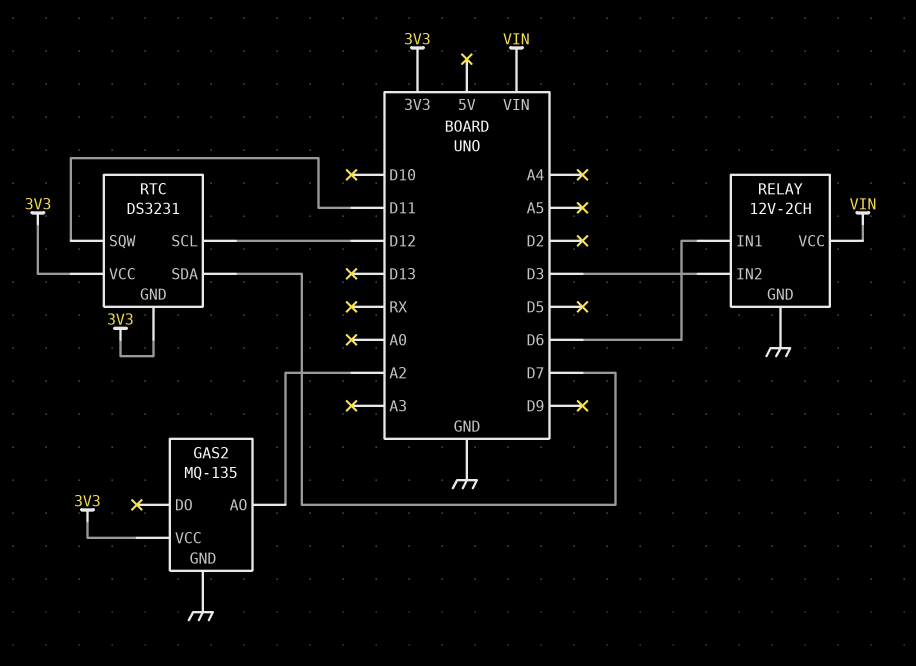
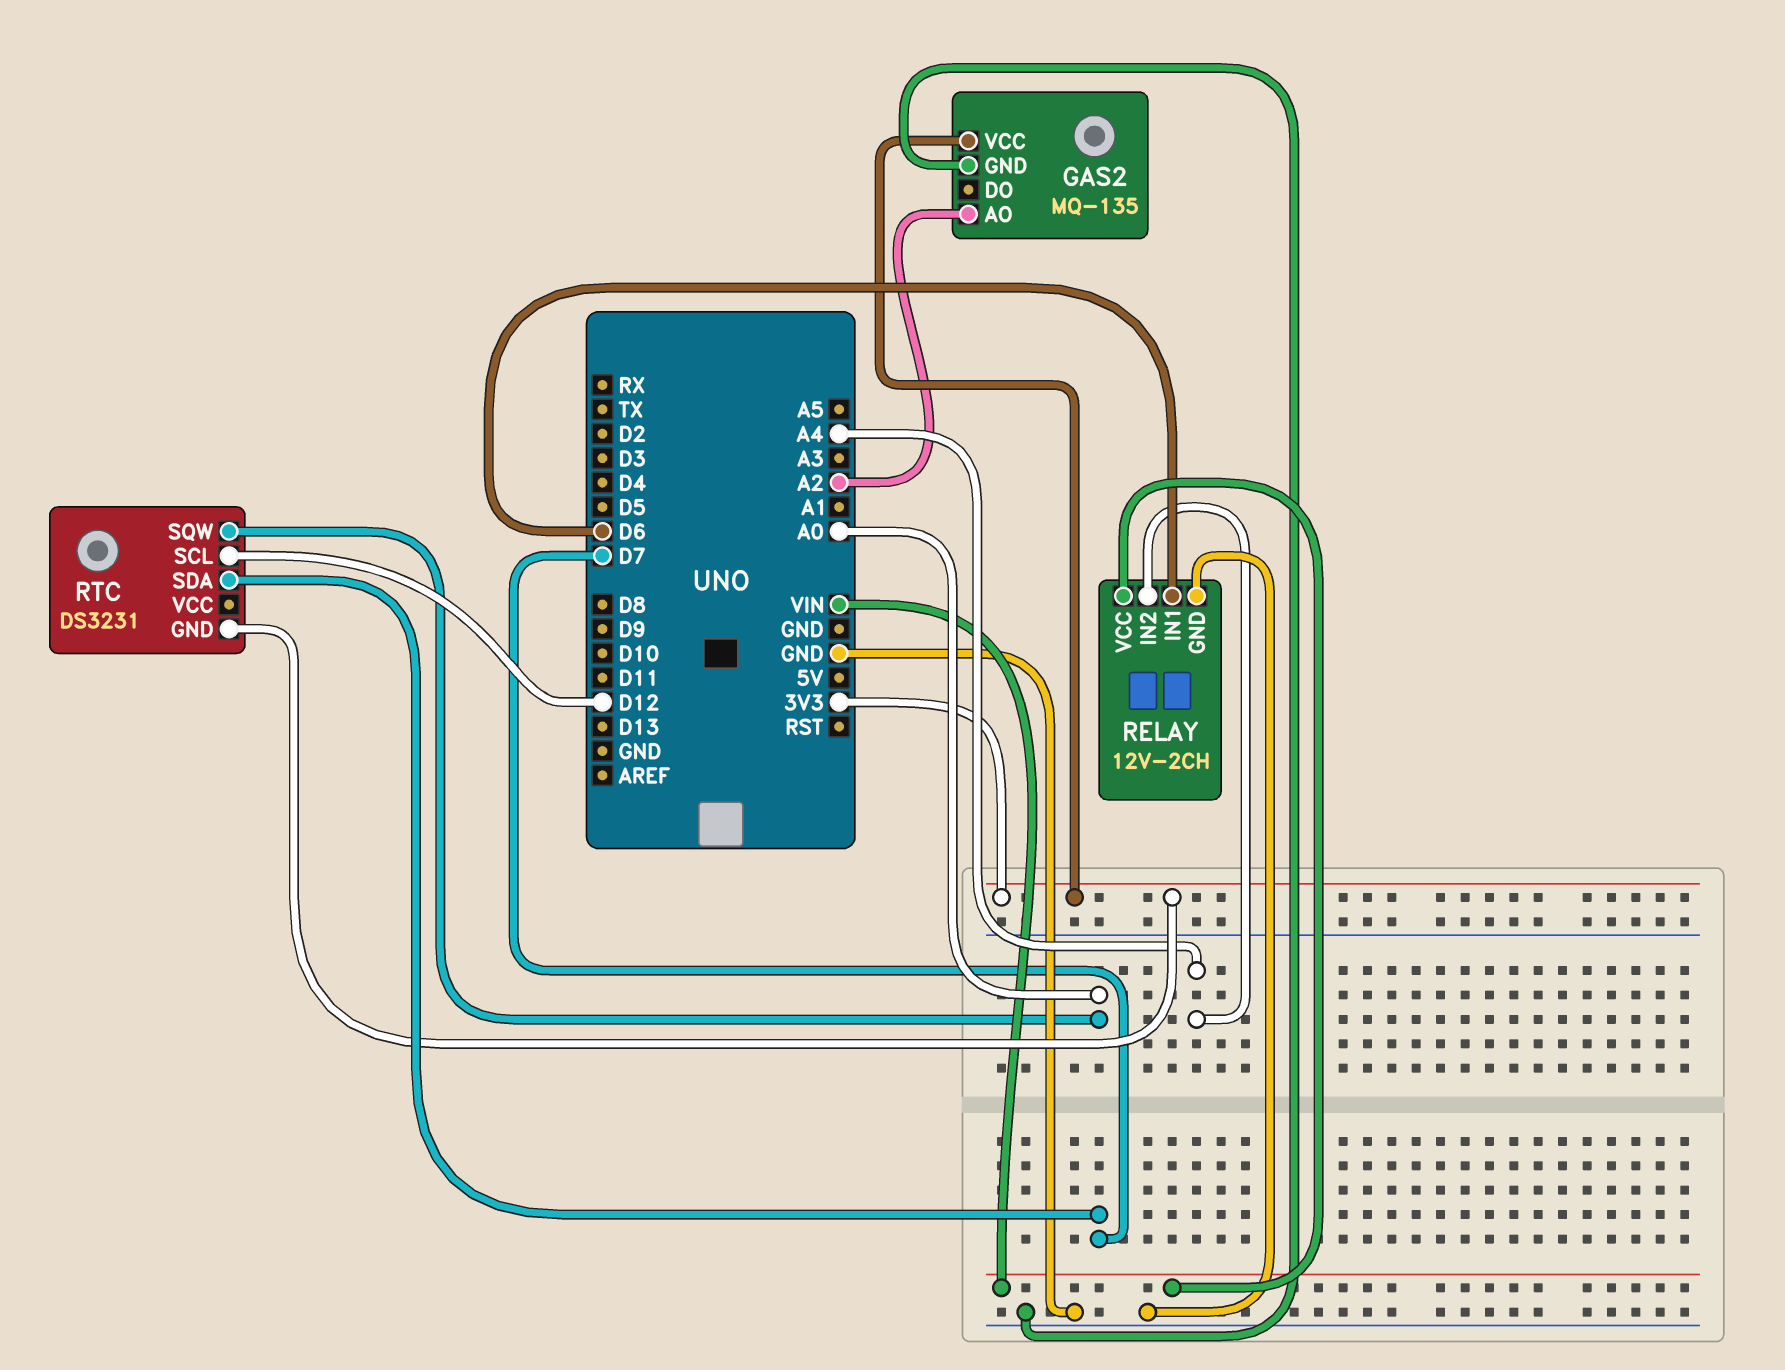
RELAY pin IN2: D3 -> A4
RTC pin SQW: D11 -> A0
RTC pin VCC: 3V3 -> none

